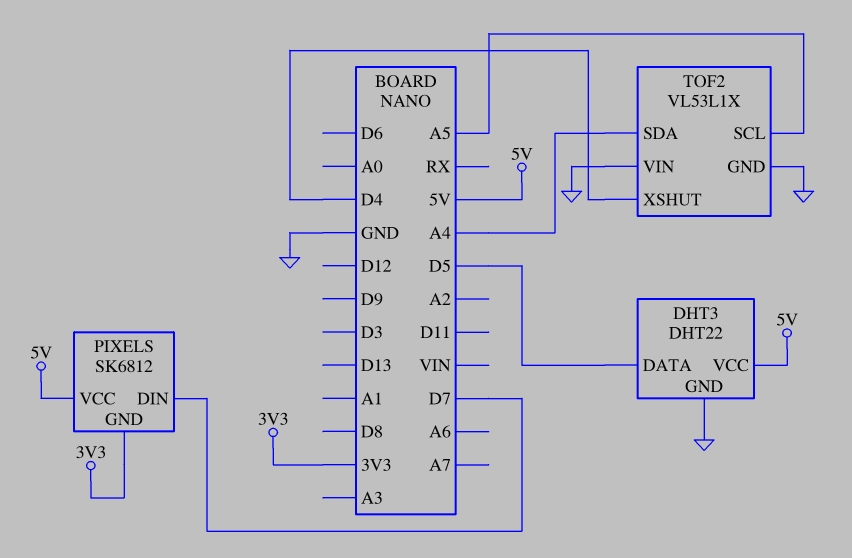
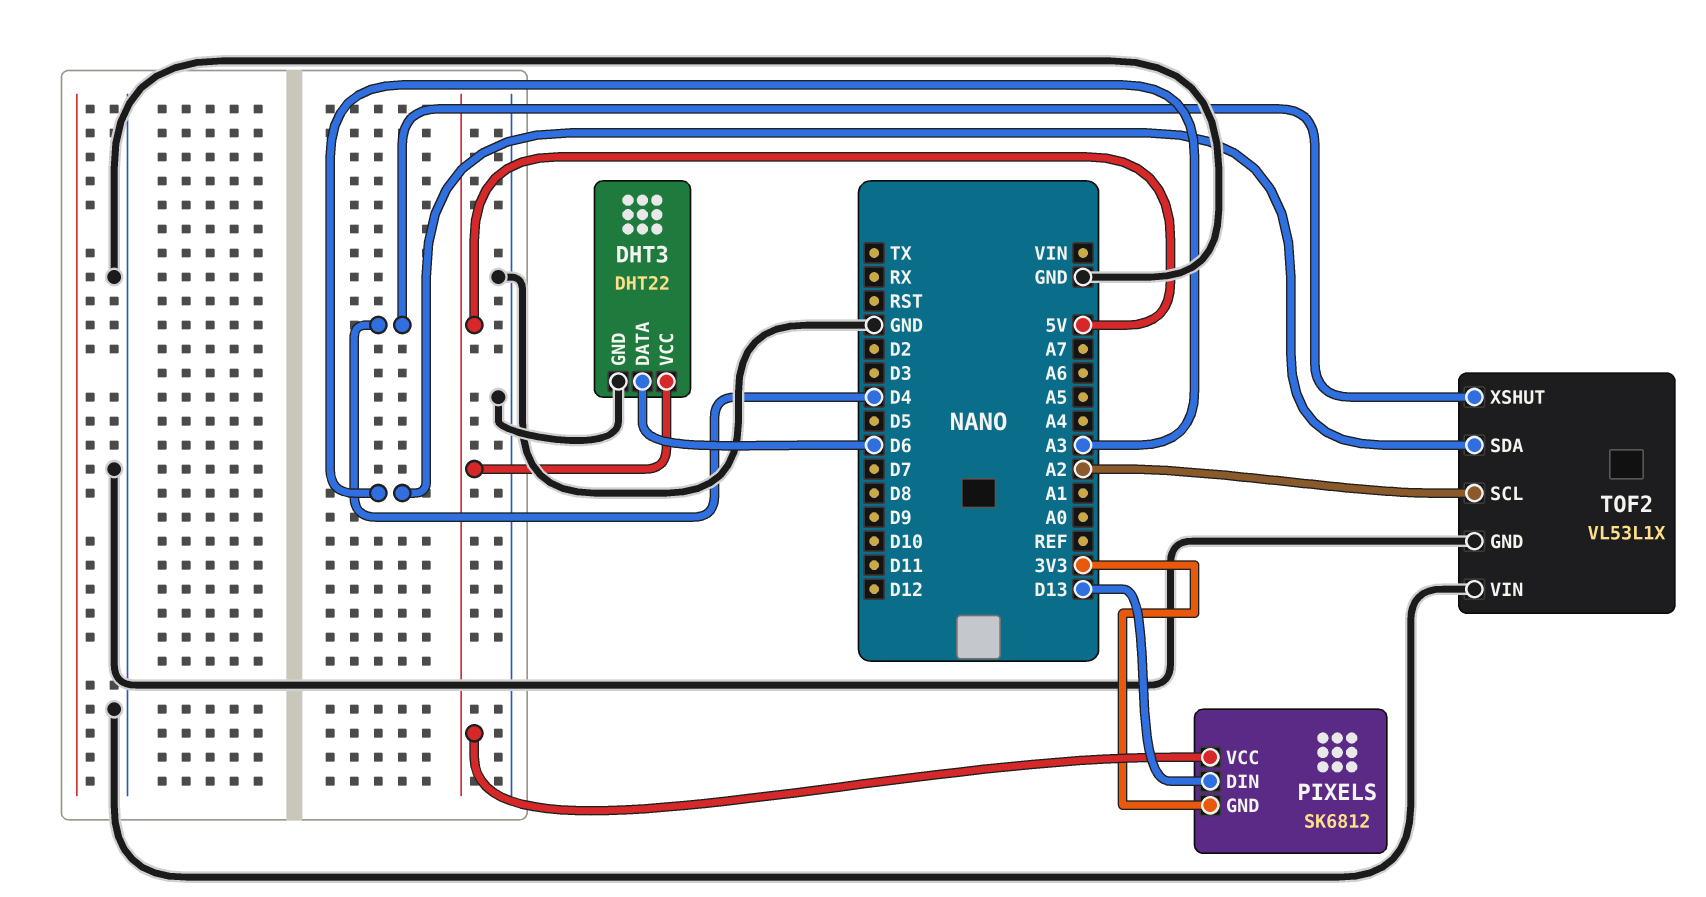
DHT3 pin DATA: D5 -> D6
PIXELS pin DIN: D7 -> D13
TOF2 pin SCL: A5 -> A2
TOF2 pin SDA: A4 -> A3

